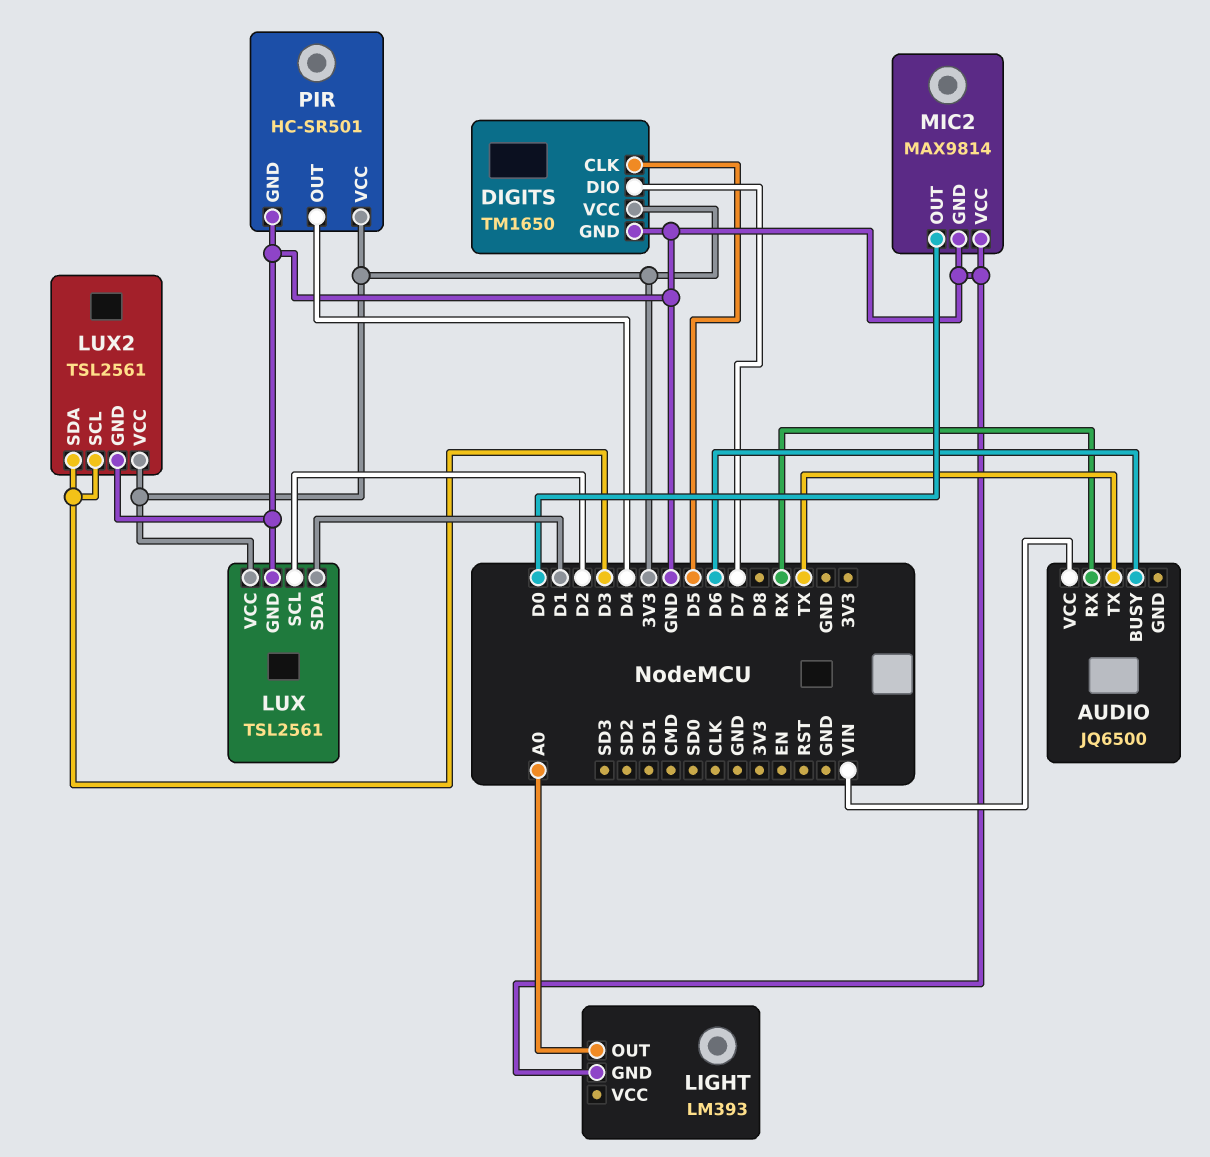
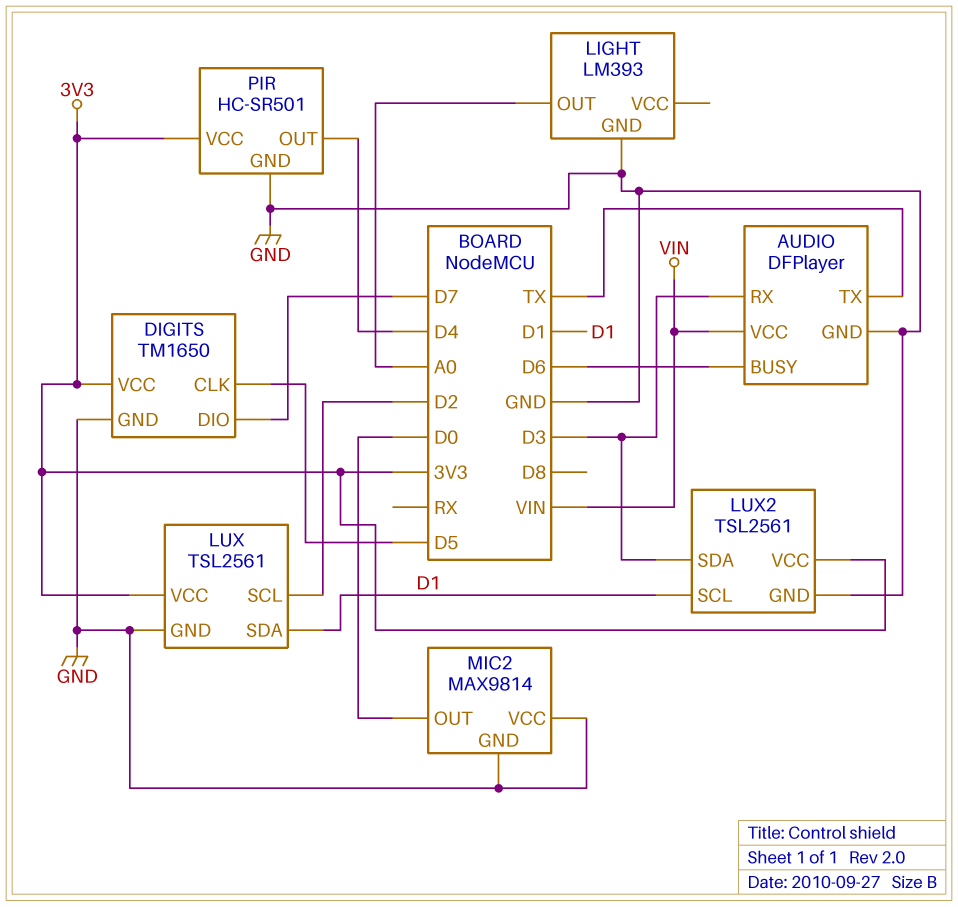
AUDIO: JQ6500 -> DFPlayer
AUDIO pin GND: none -> GND
AUDIO pin RX: RX -> D3
LUX2 pin SCL: D3 -> D1

